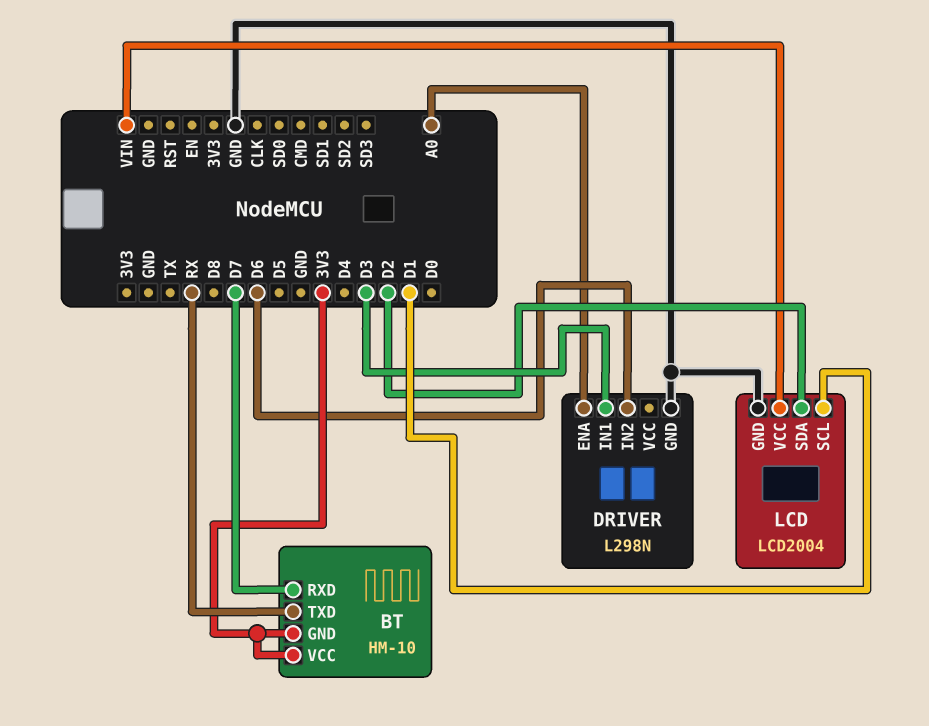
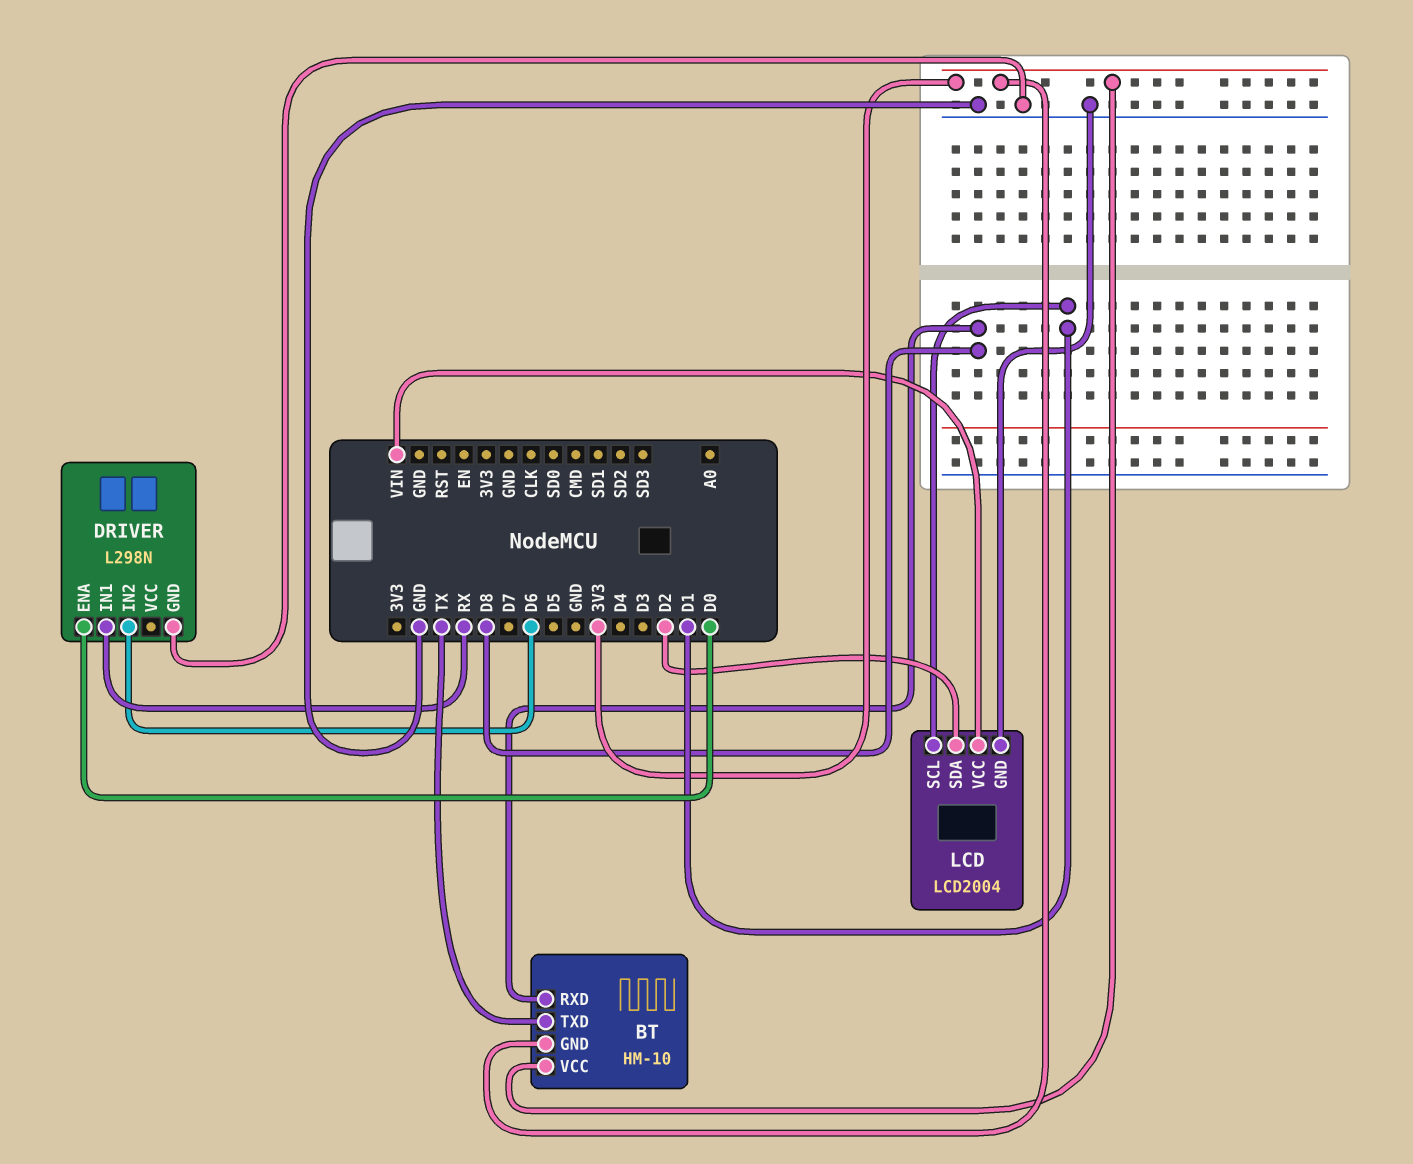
BT pin RXD: D7 -> D8
BT pin TXD: RX -> TX
DRIVER pin ENA: A0 -> D0
DRIVER pin IN1: D3 -> RX

